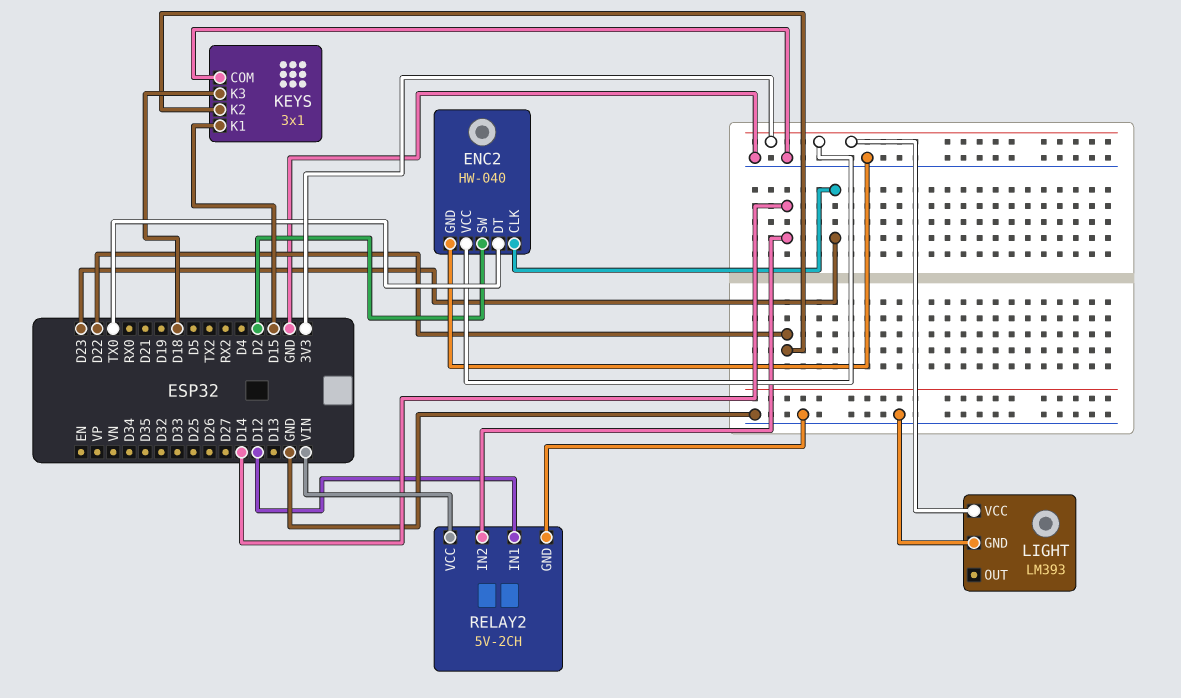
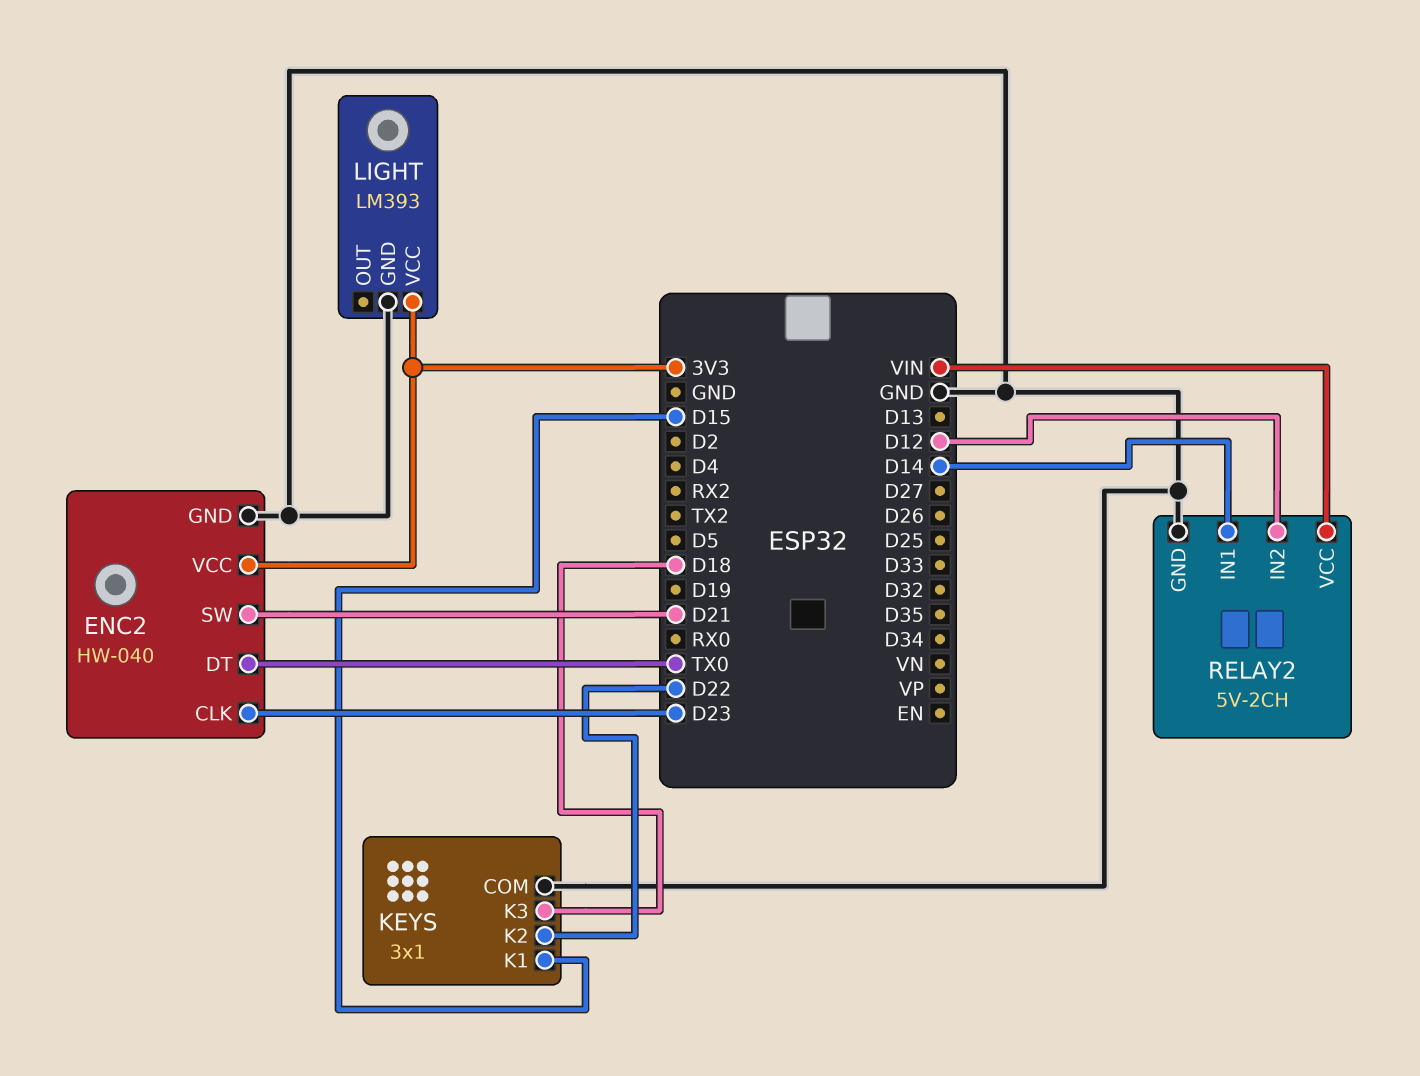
ENC2 pin SW: D2 -> D21
RELAY2 pin IN1: D12 -> D14
RELAY2 pin IN2: D14 -> D12

